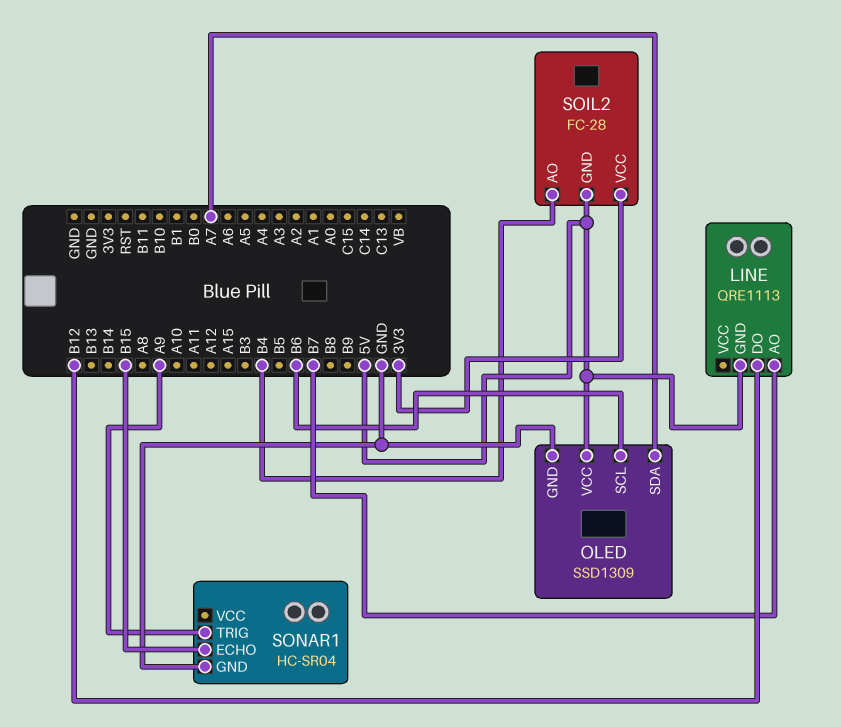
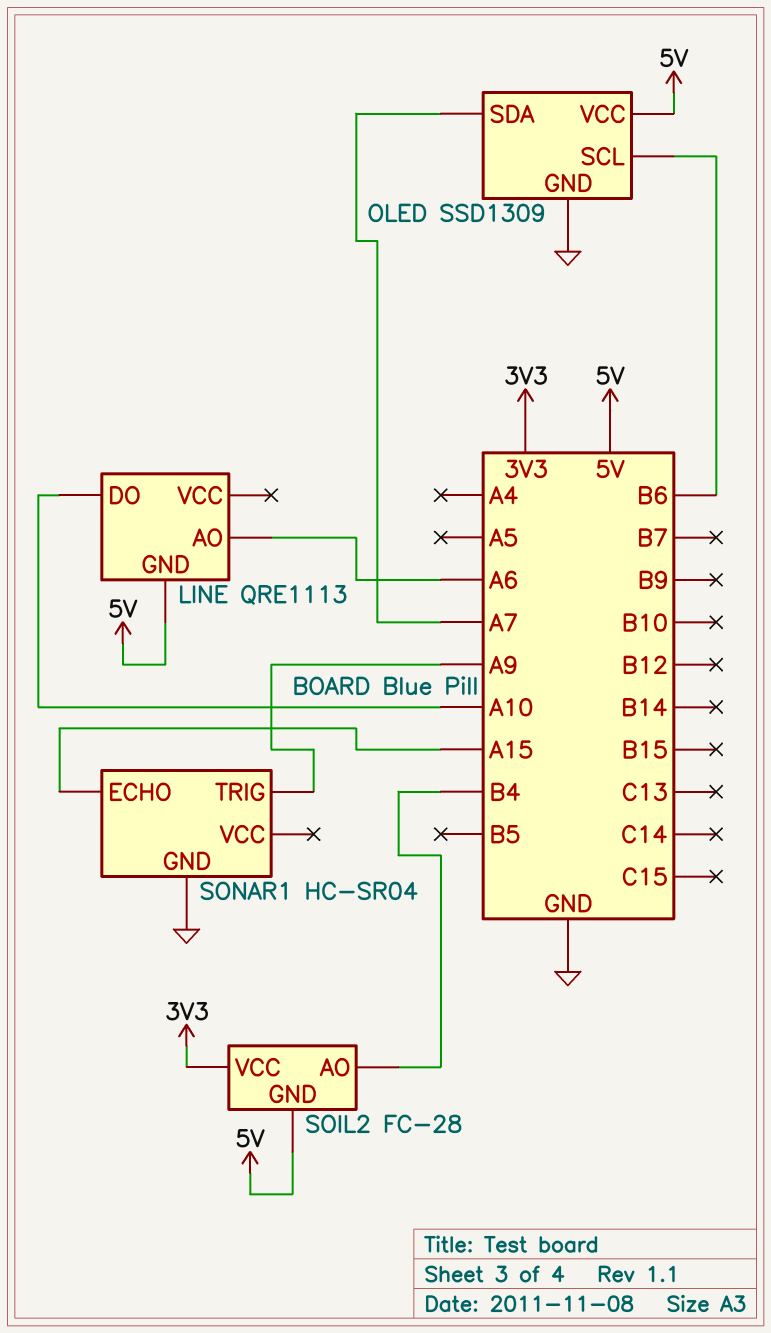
LINE pin AO: B7 -> A6
LINE pin DO: B12 -> A10
SONAR1 pin ECHO: B15 -> A15

